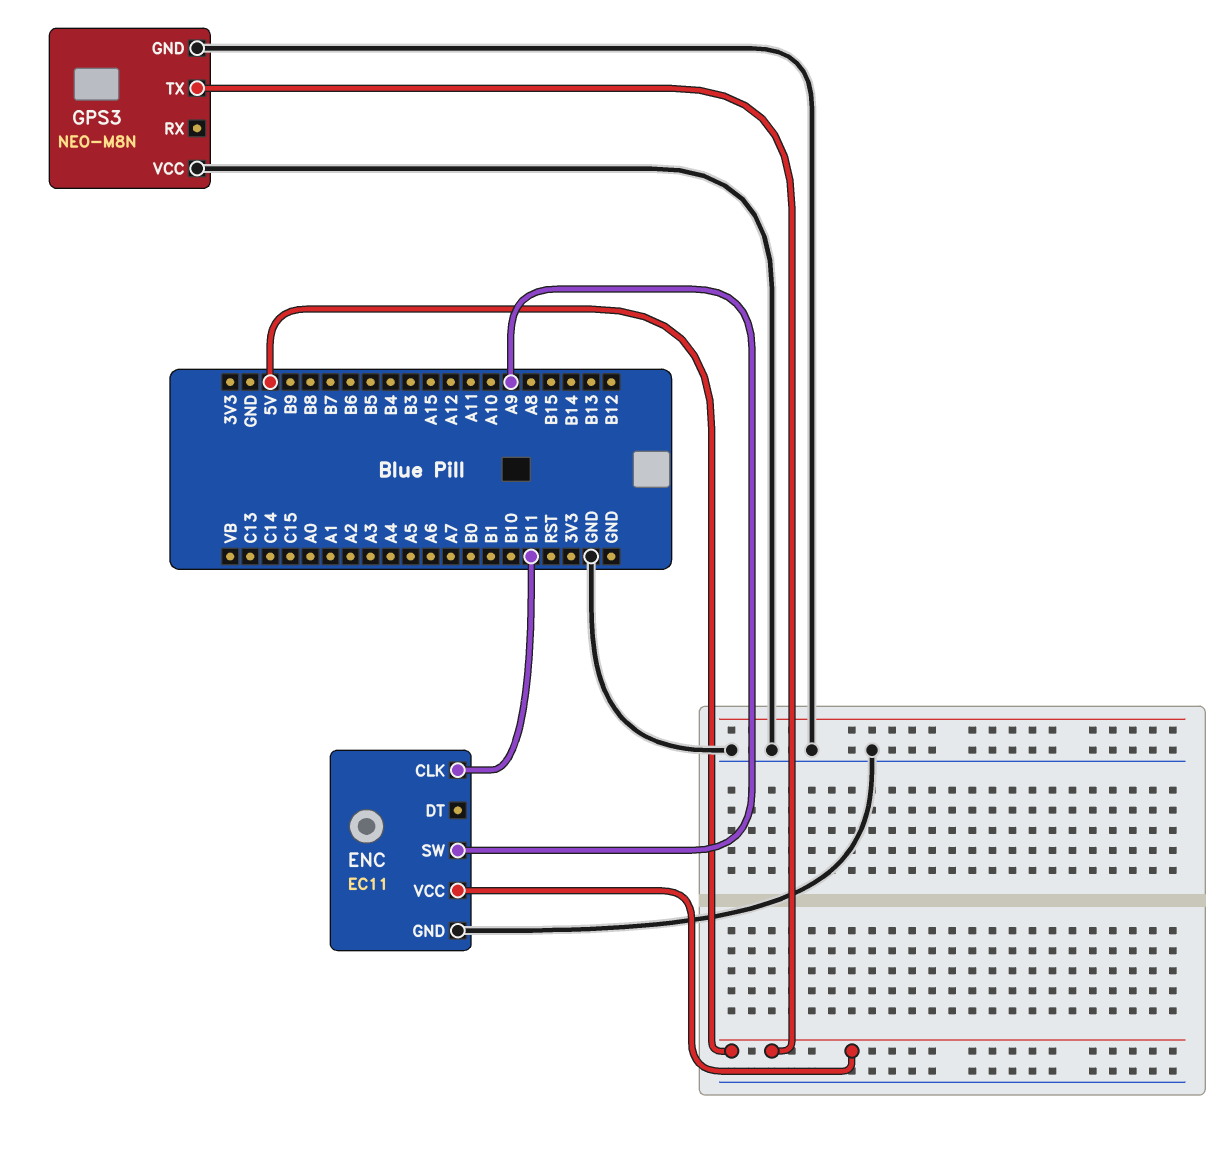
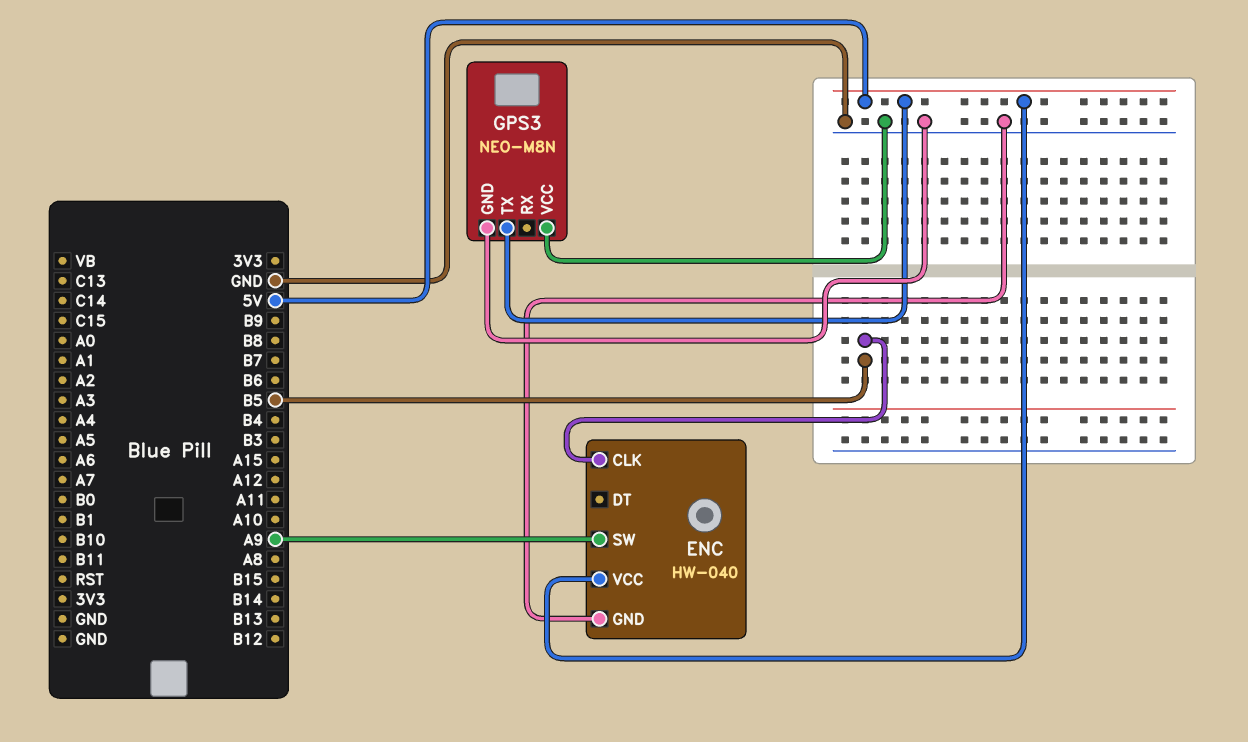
ENC: EC11 -> HW-040
ENC pin CLK: B11 -> B5

